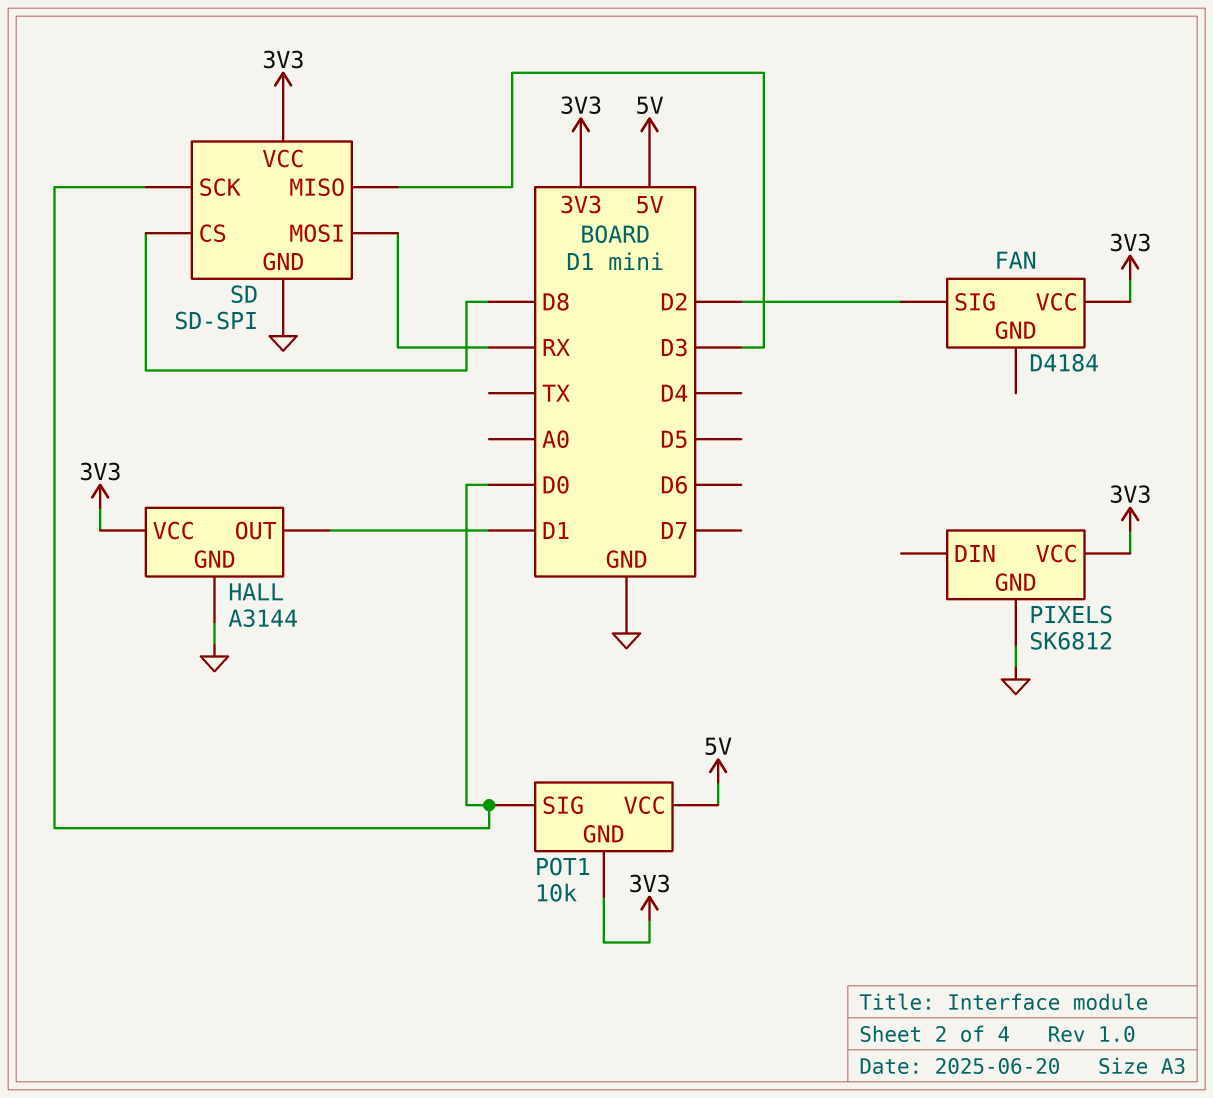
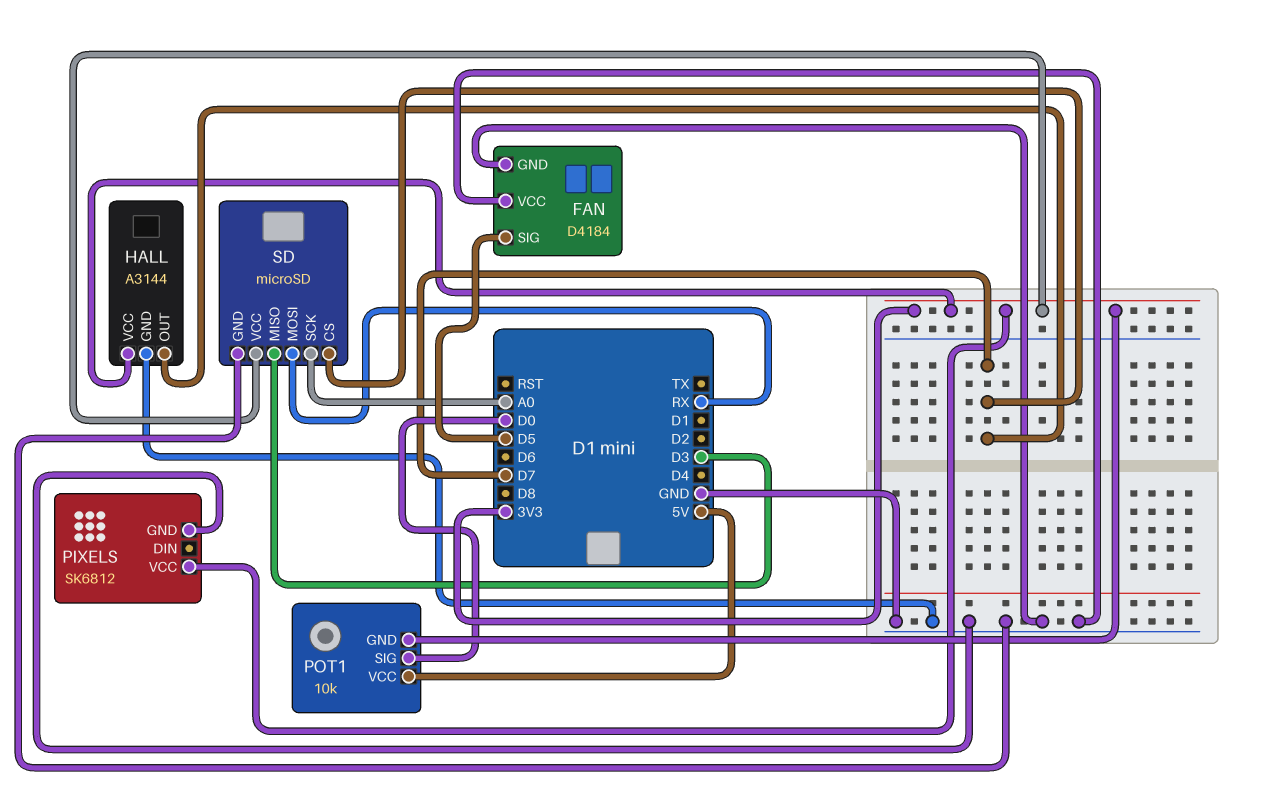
FAN pin GND: none -> GND
FAN pin SIG: D2 -> D5
FAN pin VCC: 3V3 -> GND
HALL pin OUT: D1 -> D7
SD: SD-SPI -> microSD
SD pin CS: D8 -> D7
SD pin SCK: D0 -> A0

